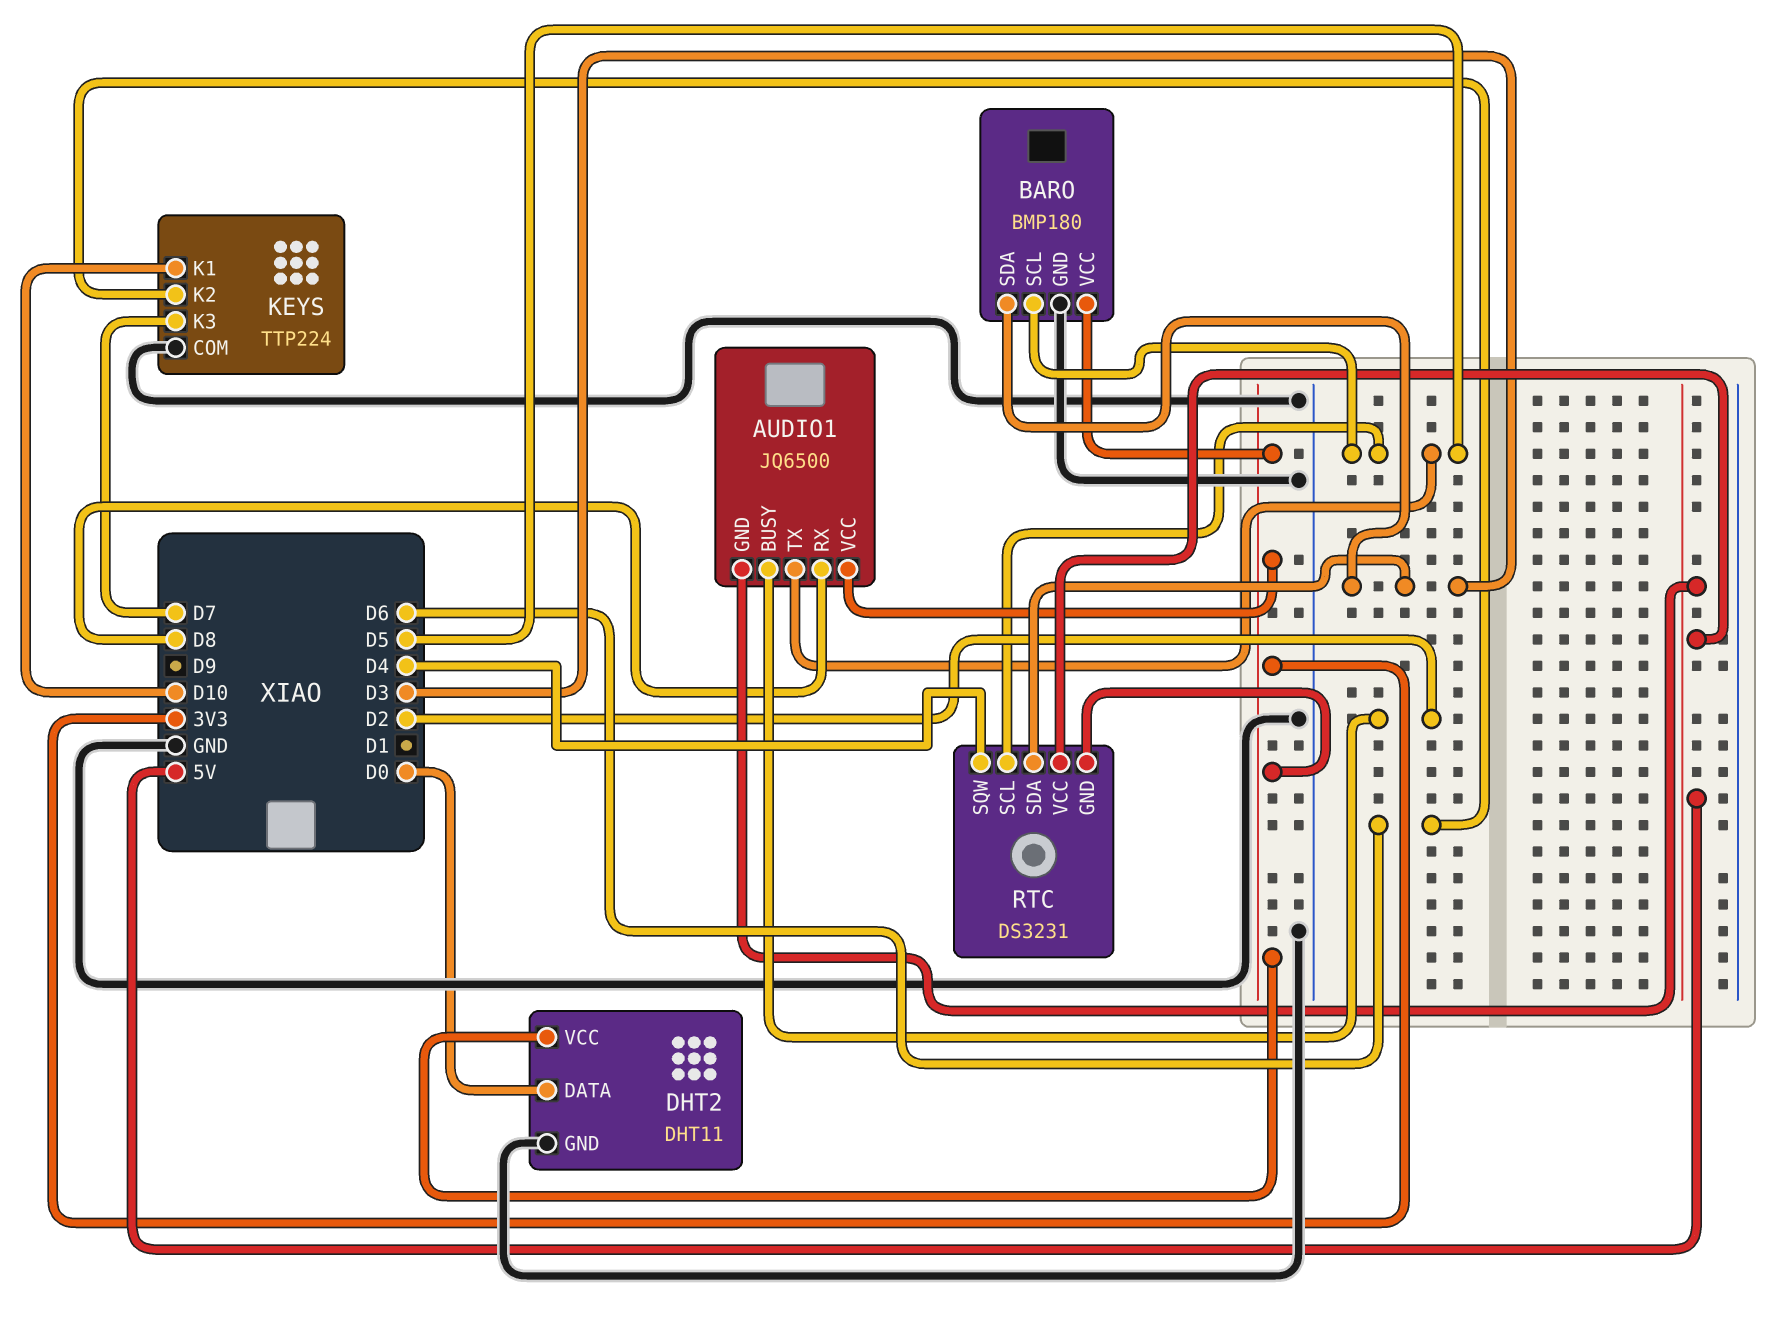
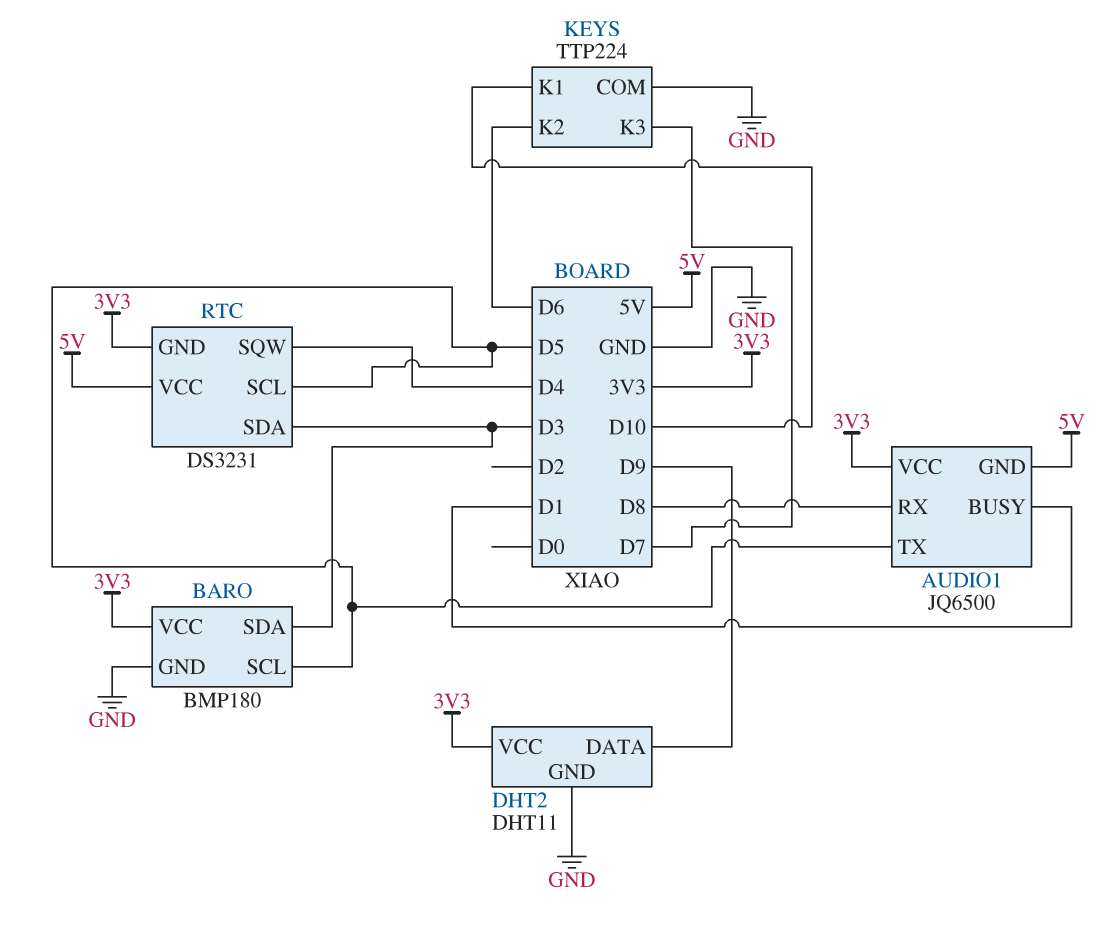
AUDIO1 pin BUSY: D2 -> D1
DHT2 pin DATA: D0 -> D9

